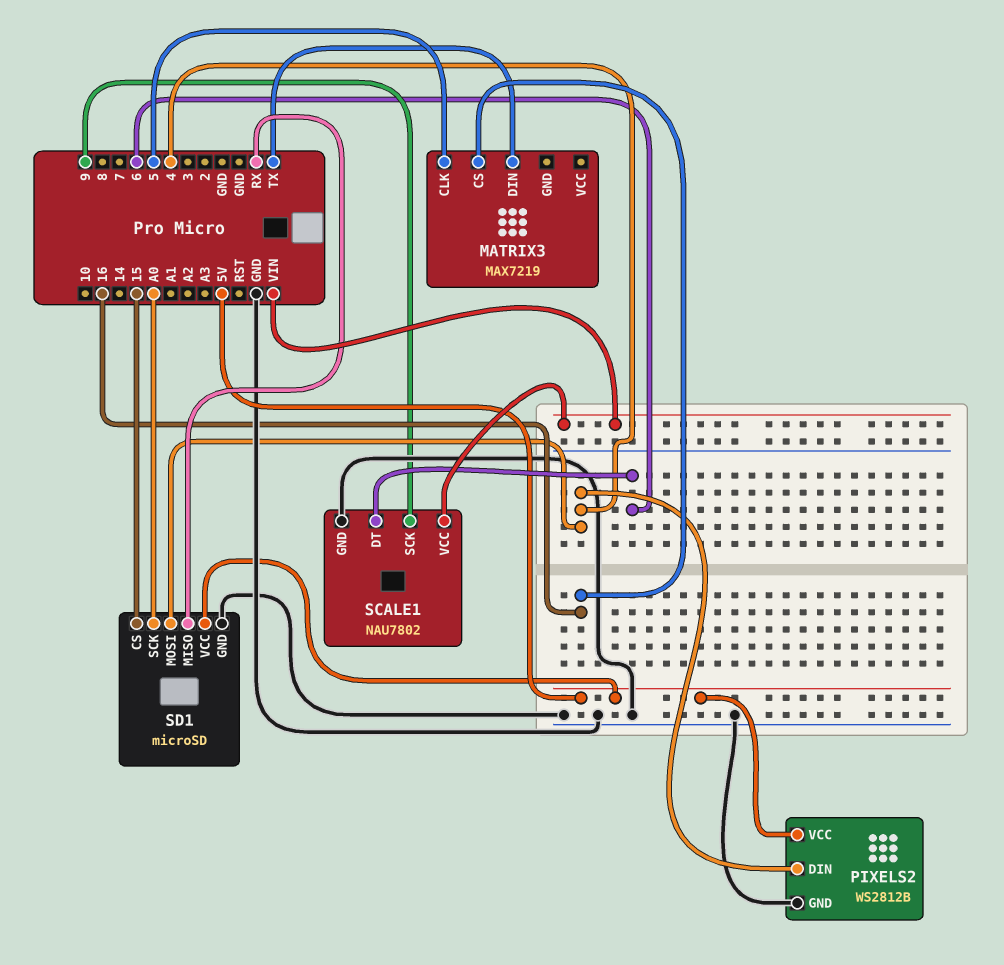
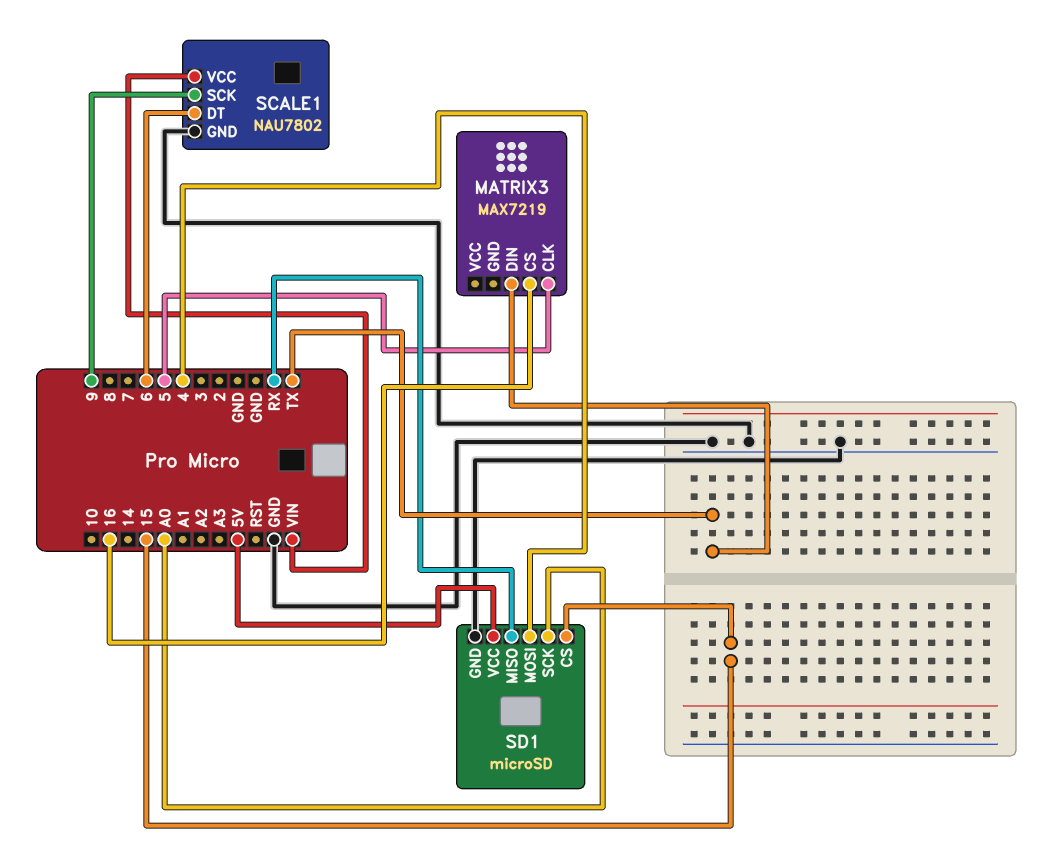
PIXELS2: WS2812B -> none
PIXELS2 pin DIN: 4 -> none
PIXELS2 pin GND: GND -> none
PIXELS2 pin VCC: 5V -> none

